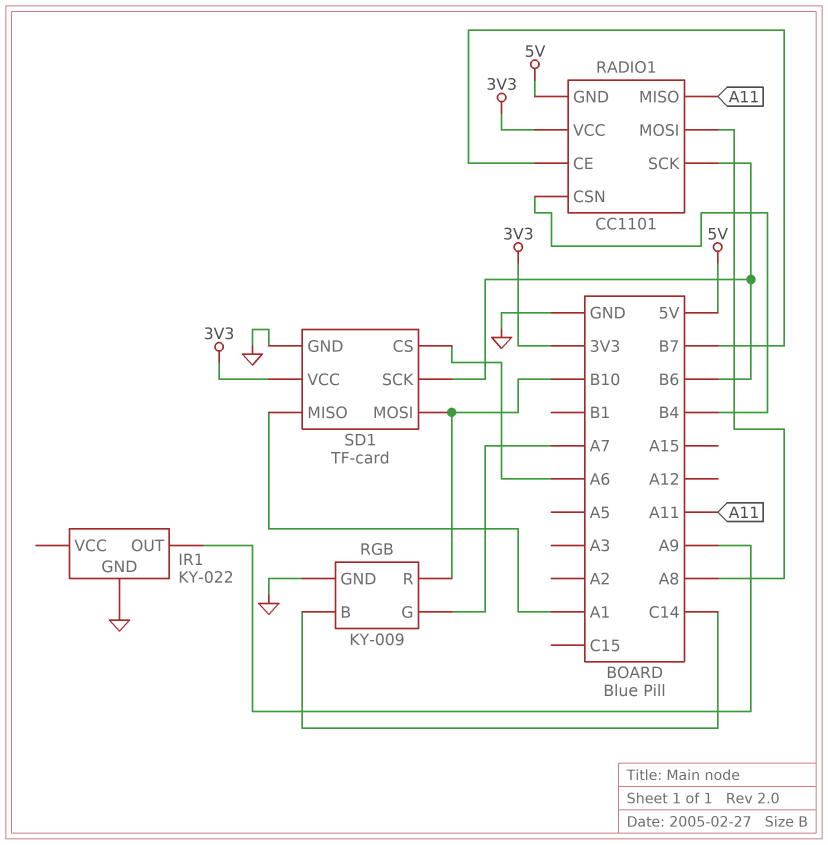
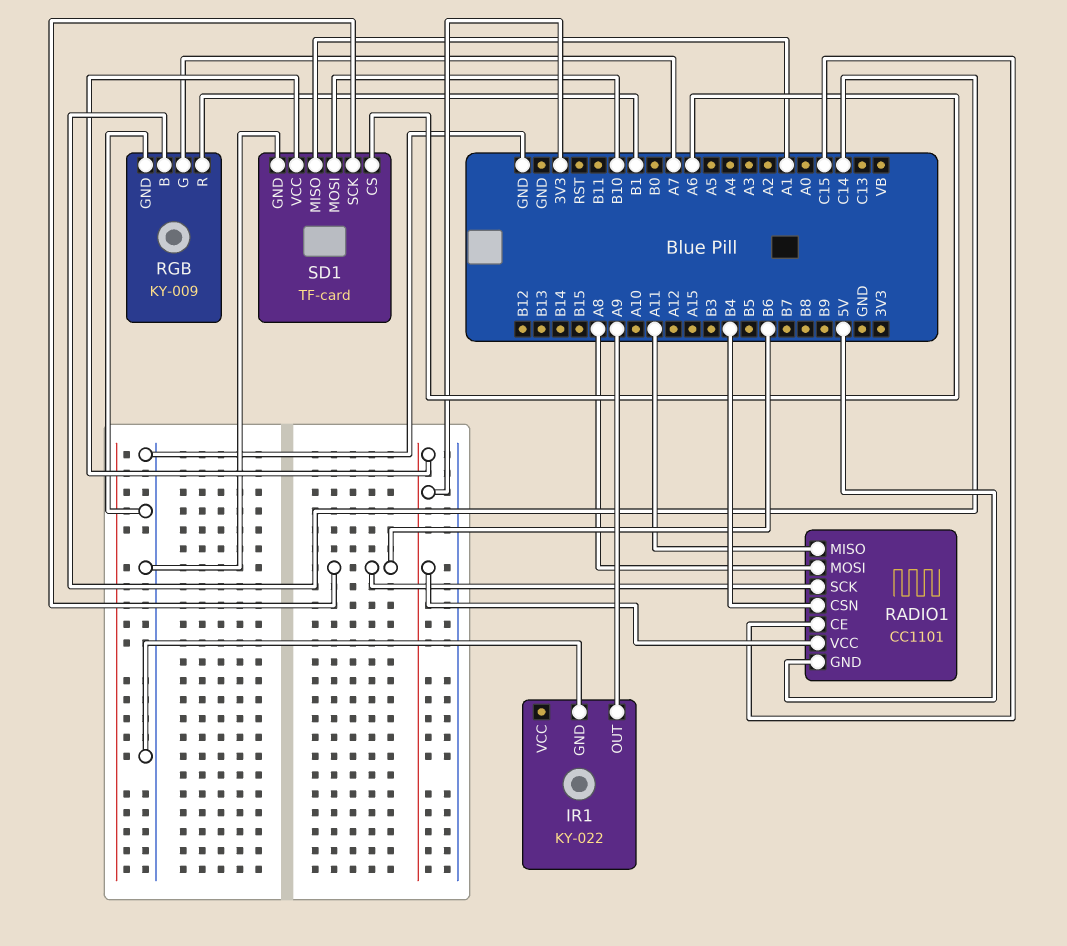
RADIO1 pin CE: B7 -> C15
RGB pin R: B10 -> B1

